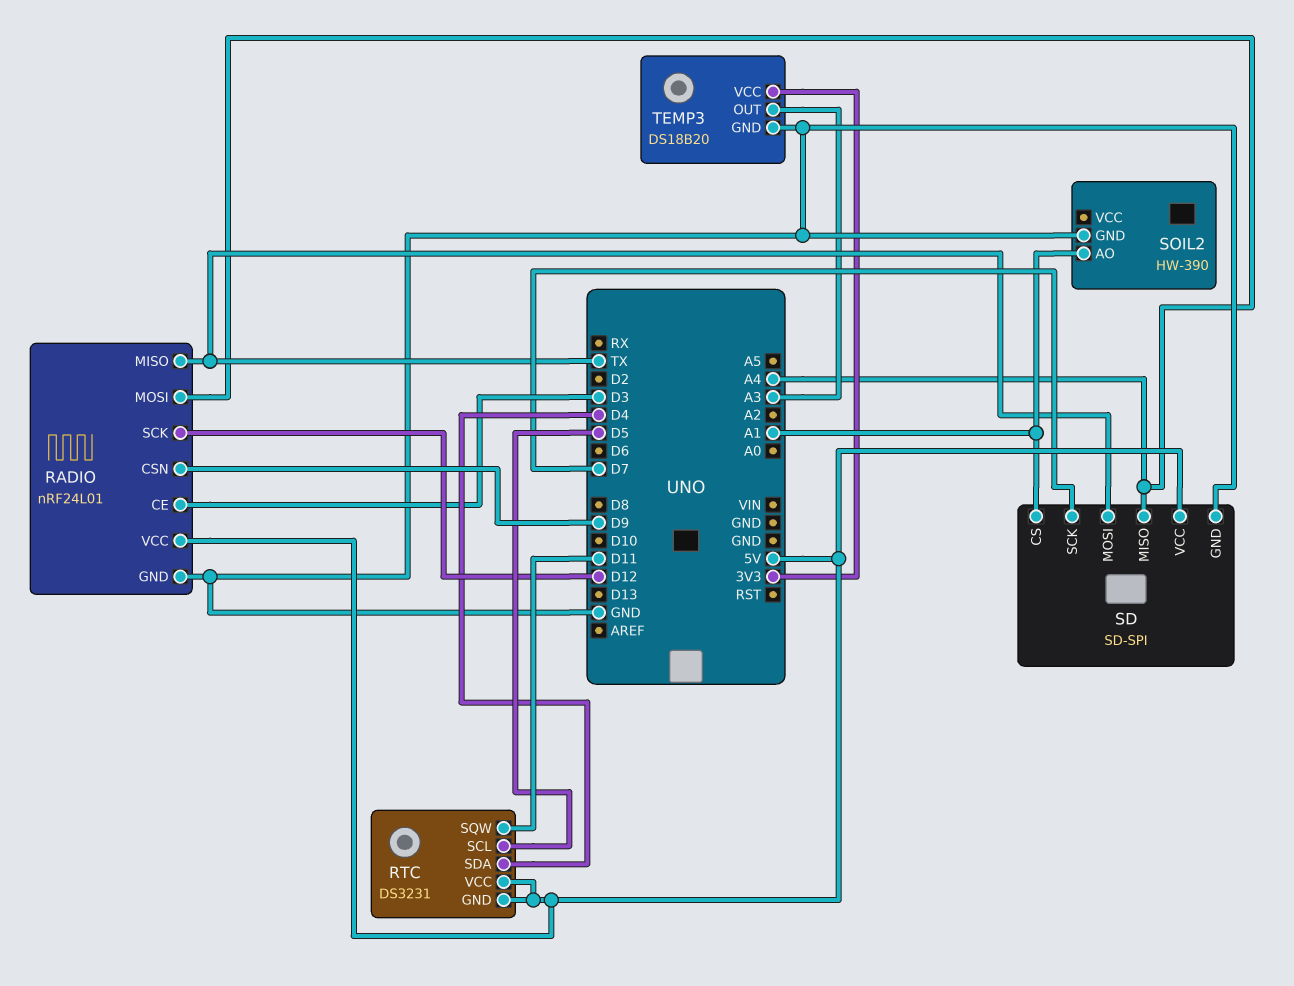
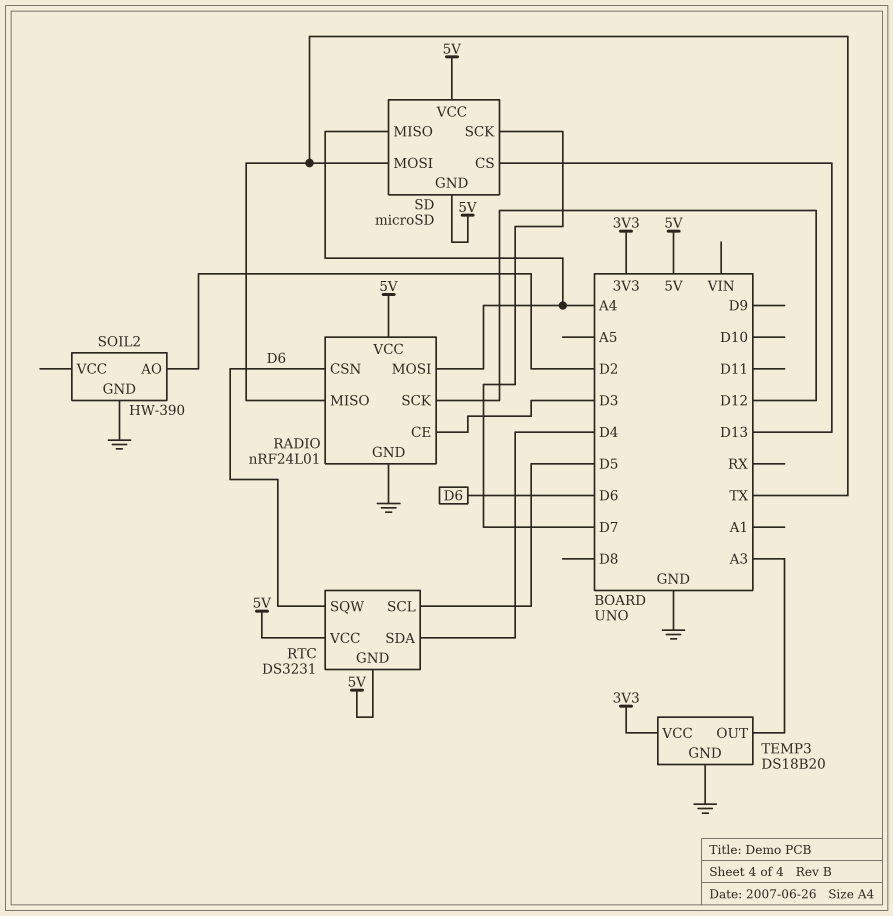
RADIO pin CSN: D9 -> D6
RTC pin SQW: D11 -> D6
SD: SD-SPI -> microSD
SD pin CS: A1 -> D13
SD pin GND: GND -> 5V
SOIL2 pin AO: A1 -> D2

